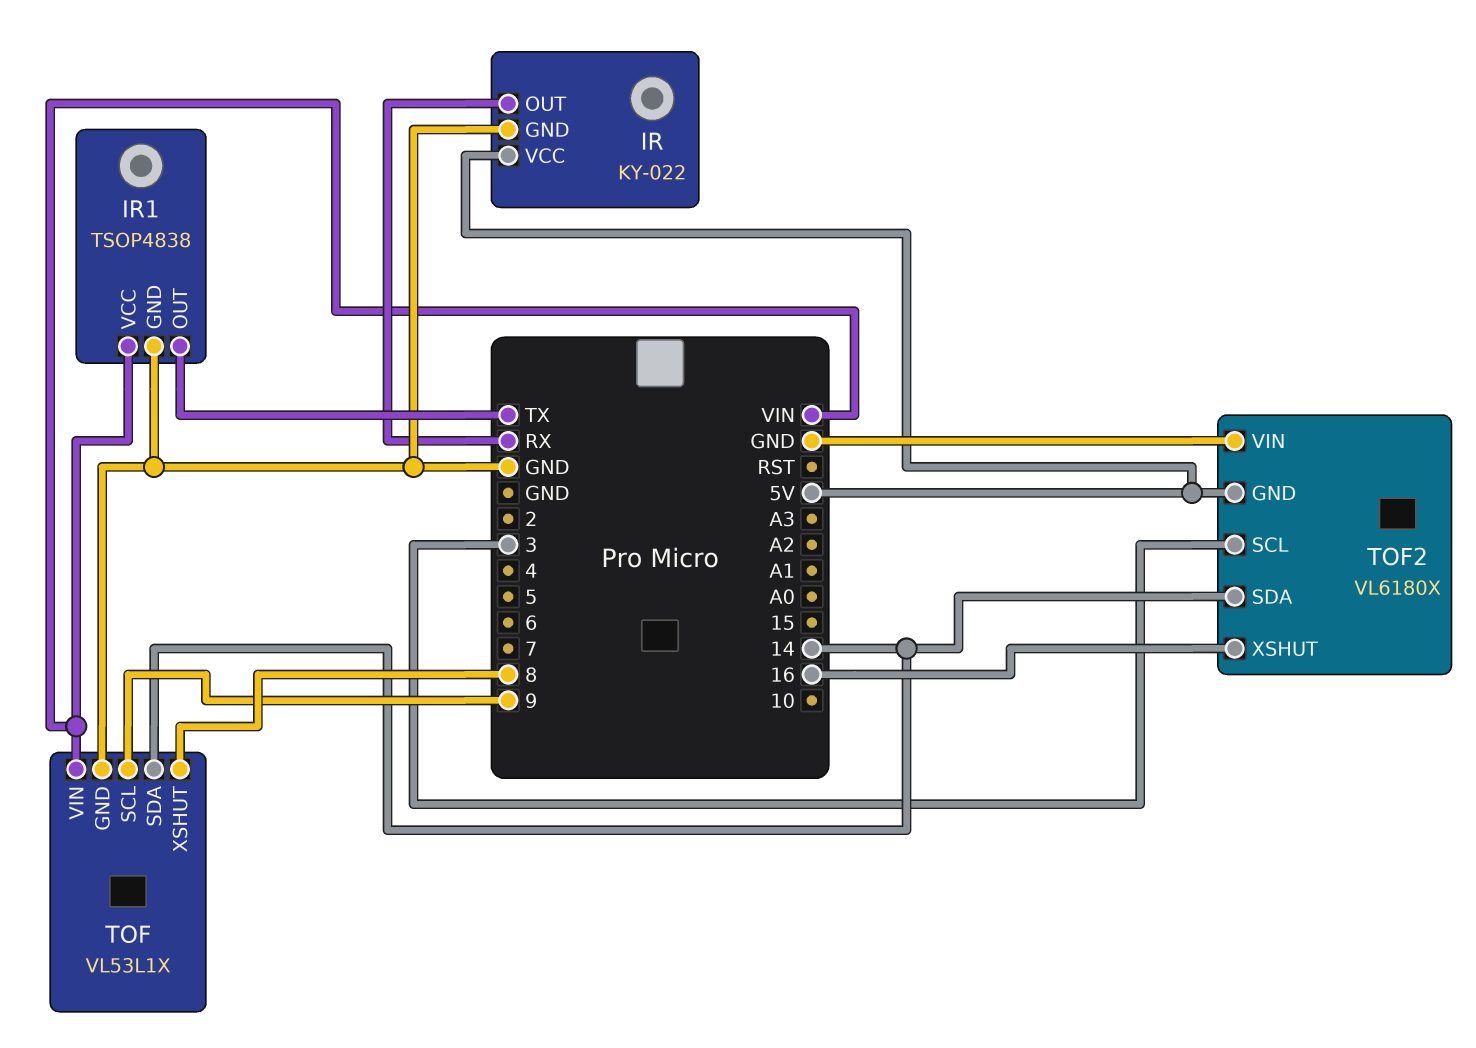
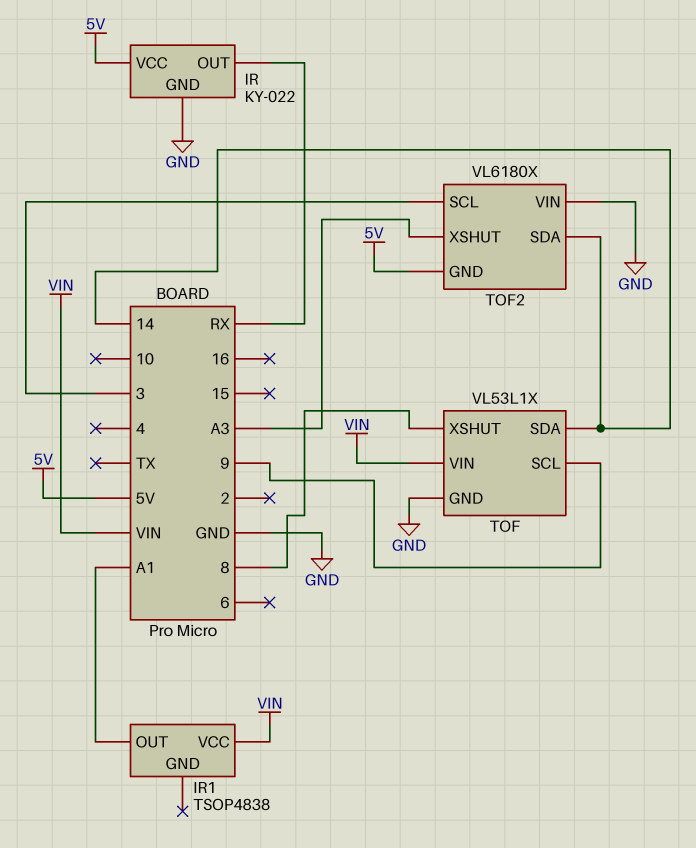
IR1 pin GND: GND -> none
IR1 pin OUT: TX -> A1
TOF2 pin XSHUT: 16 -> A3

